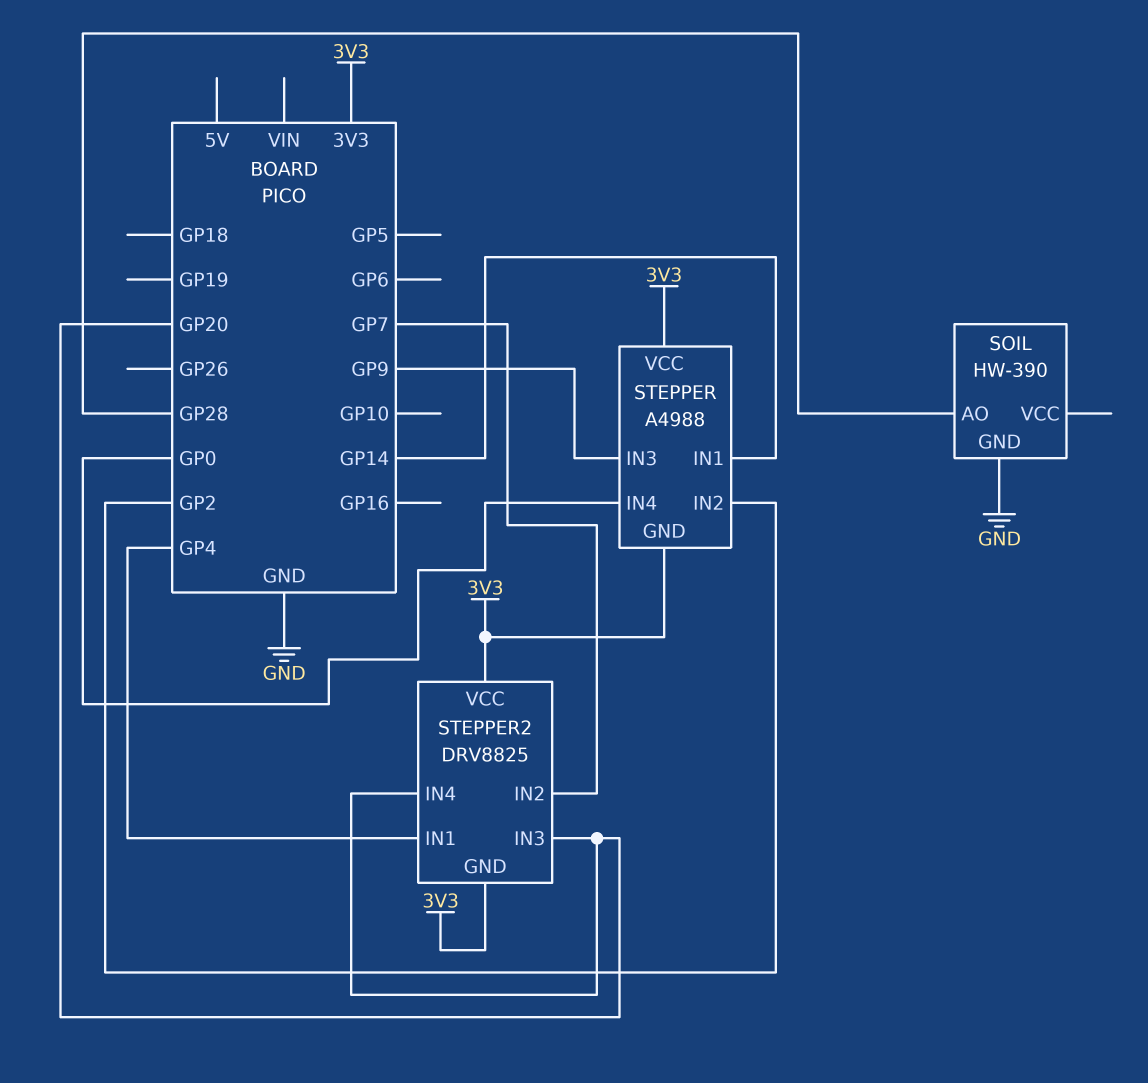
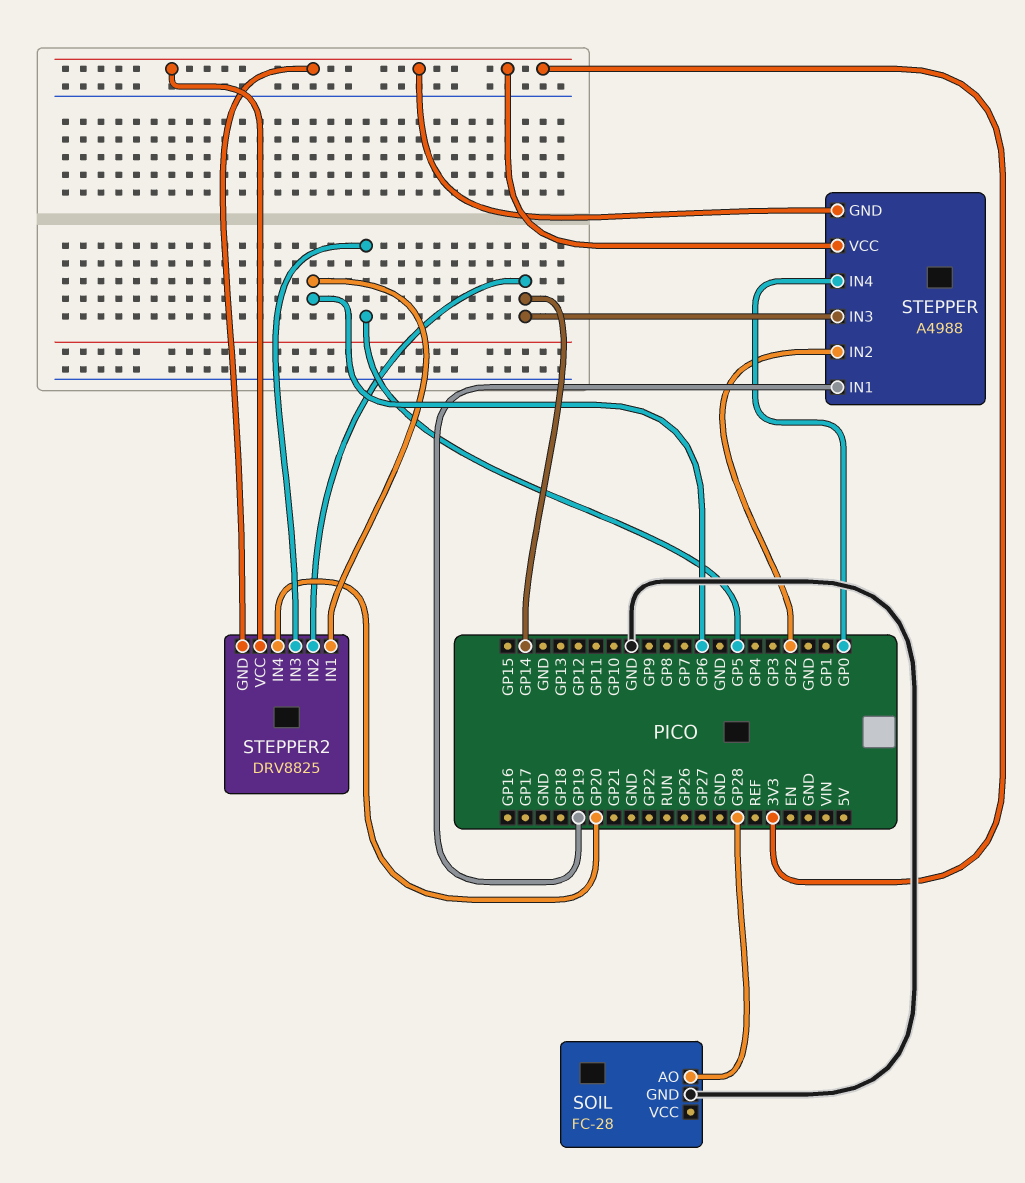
SOIL: HW-390 -> FC-28
STEPPER pin IN1: GP14 -> GP19
STEPPER pin IN3: GP9 -> GP14
STEPPER2 pin IN1: GP4 -> GP6
STEPPER2 pin IN2: GP7 -> GP14
STEPPER2 pin IN3: GP20 -> GP5

